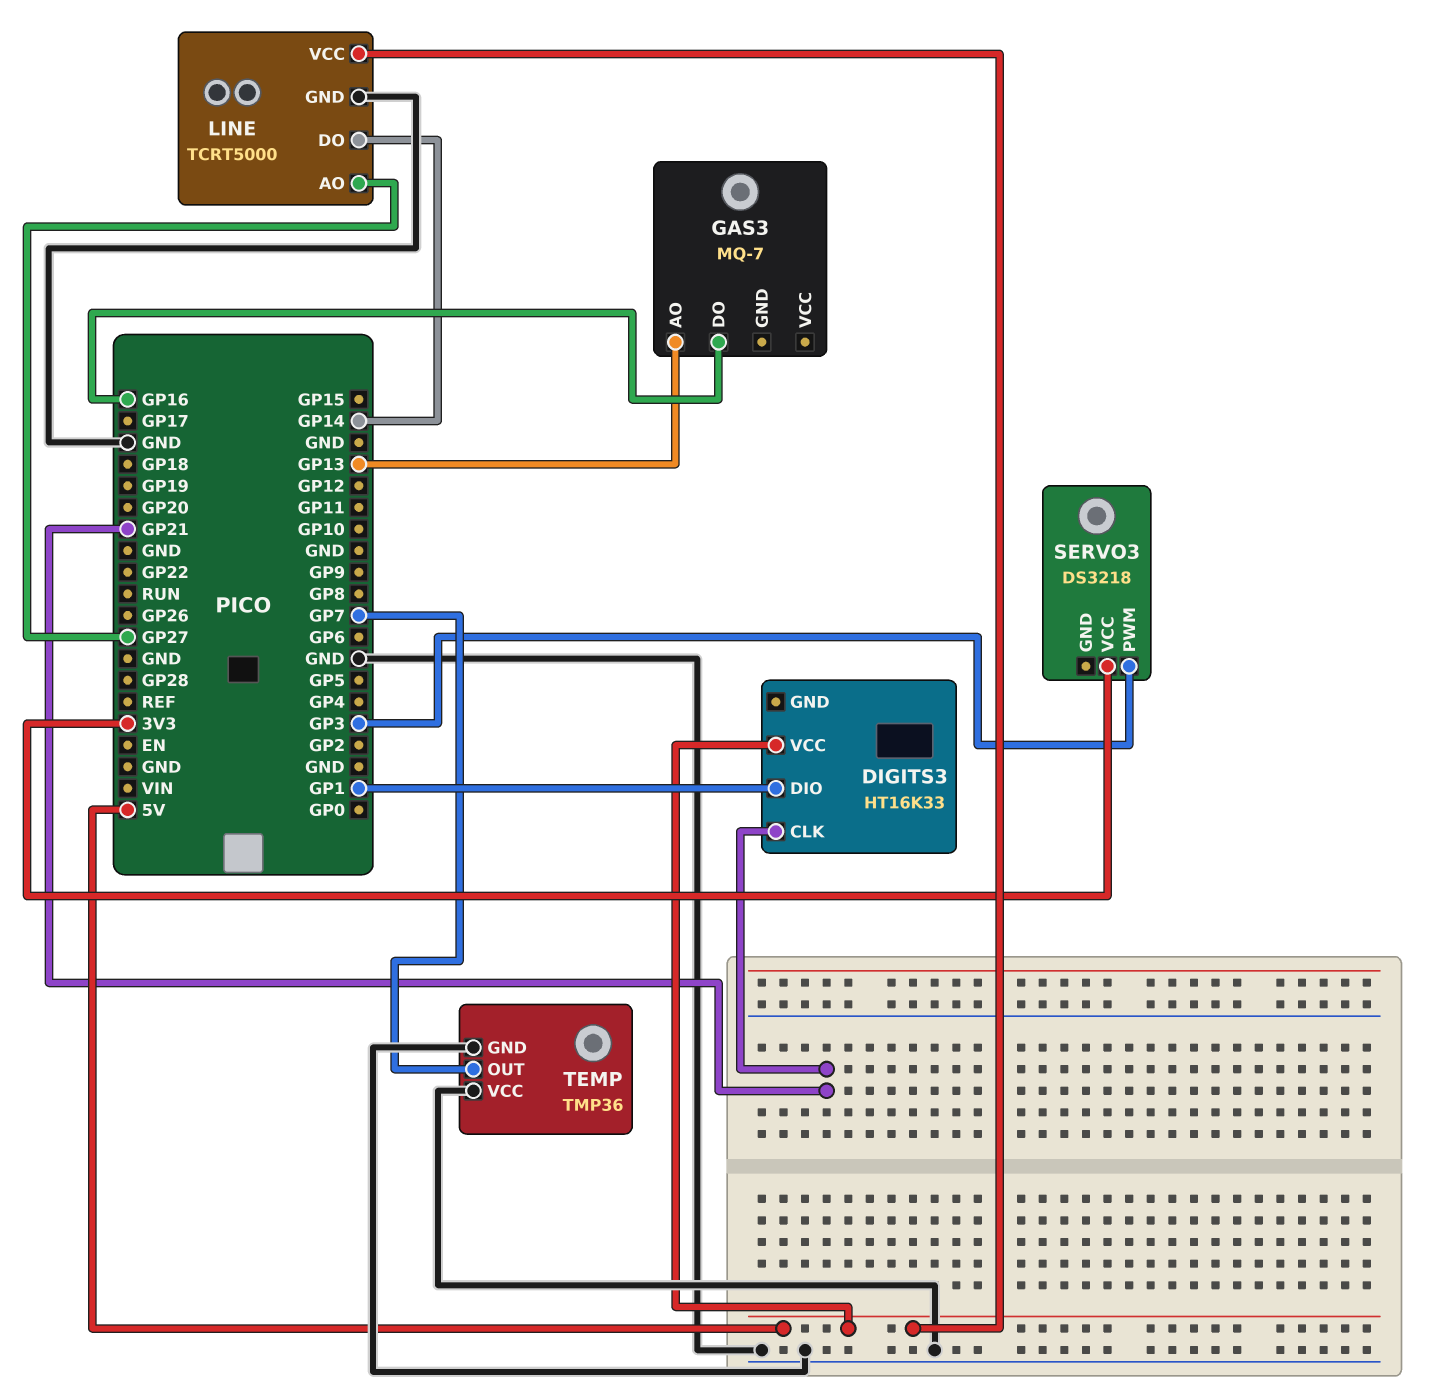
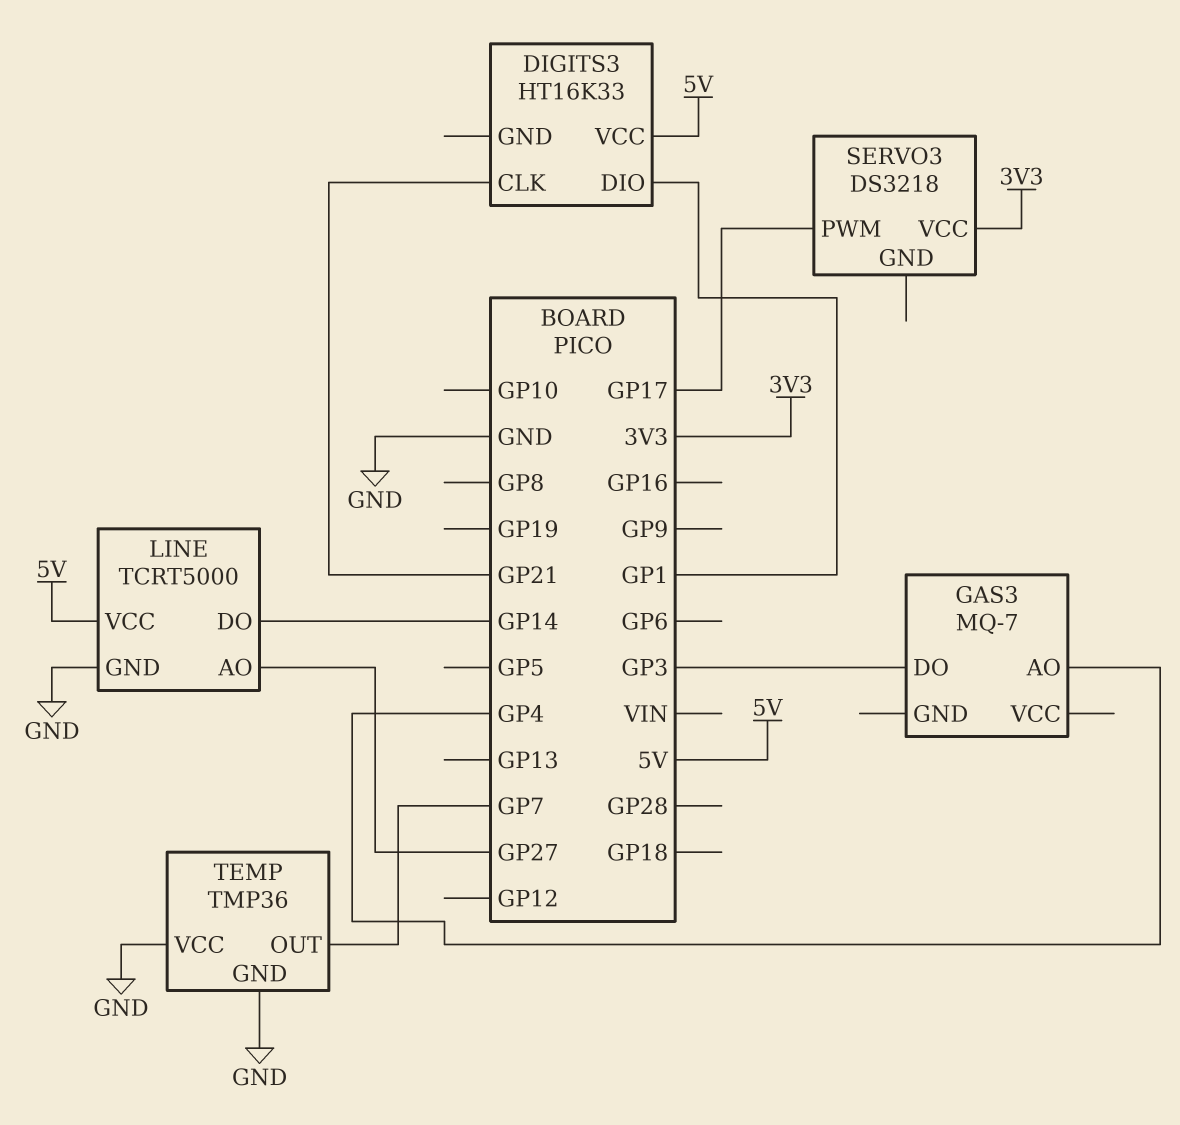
GAS3 pin AO: GP13 -> GP4
GAS3 pin DO: GP16 -> GP3
SERVO3 pin PWM: GP3 -> GP17

